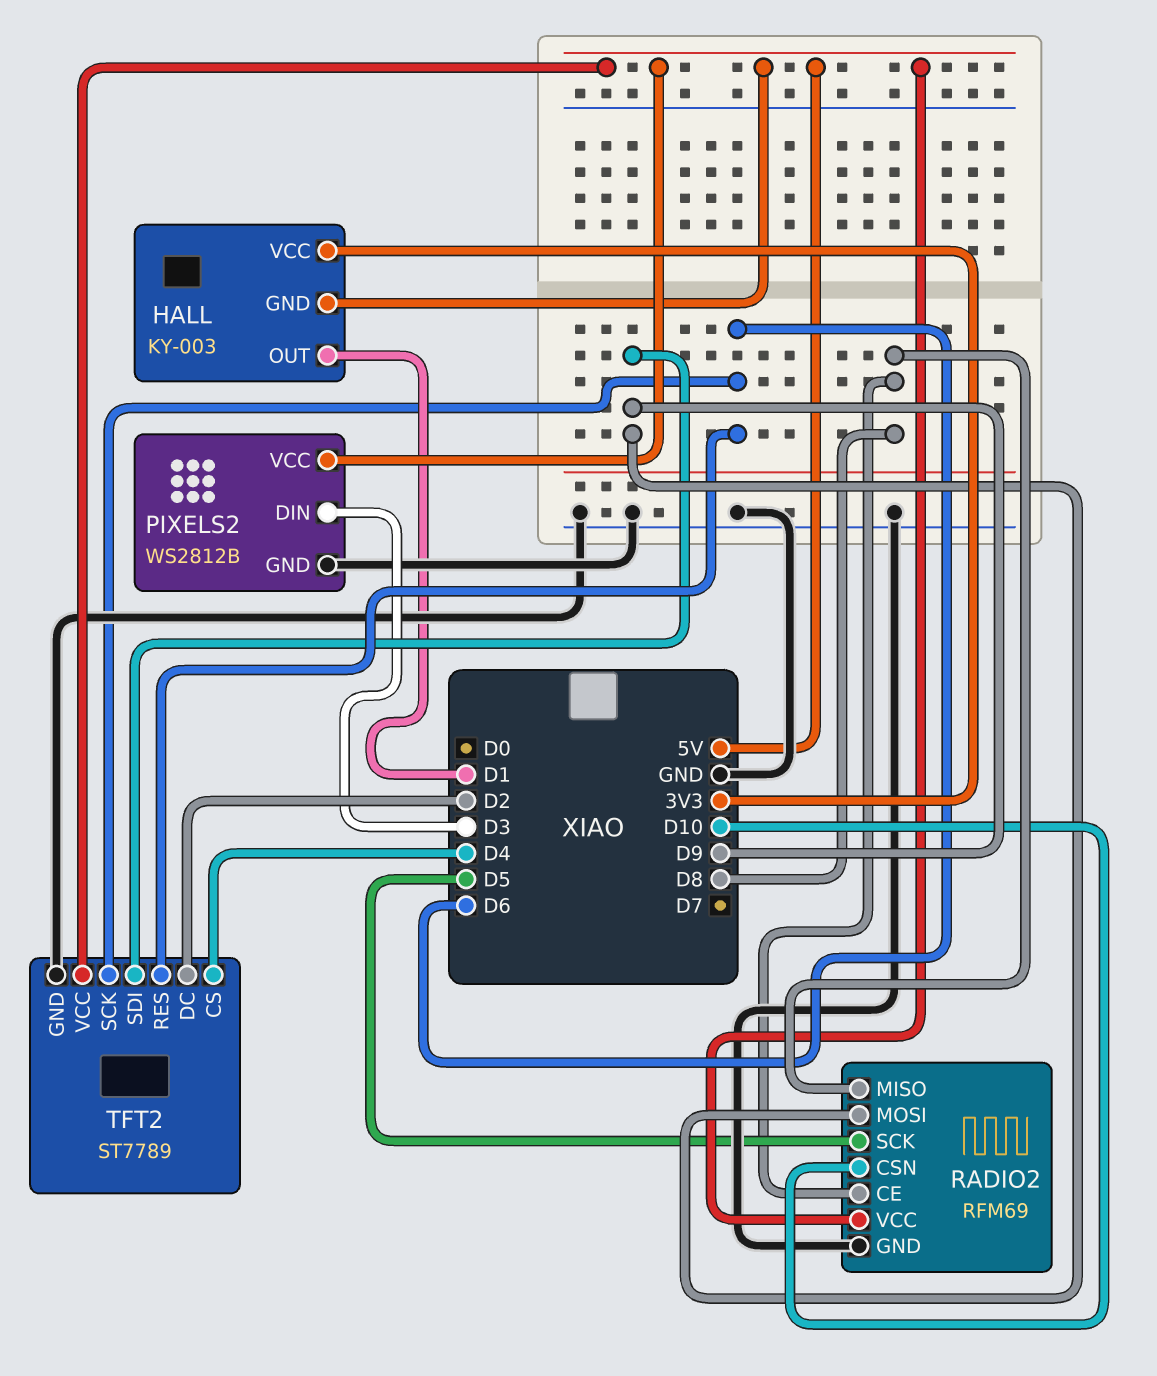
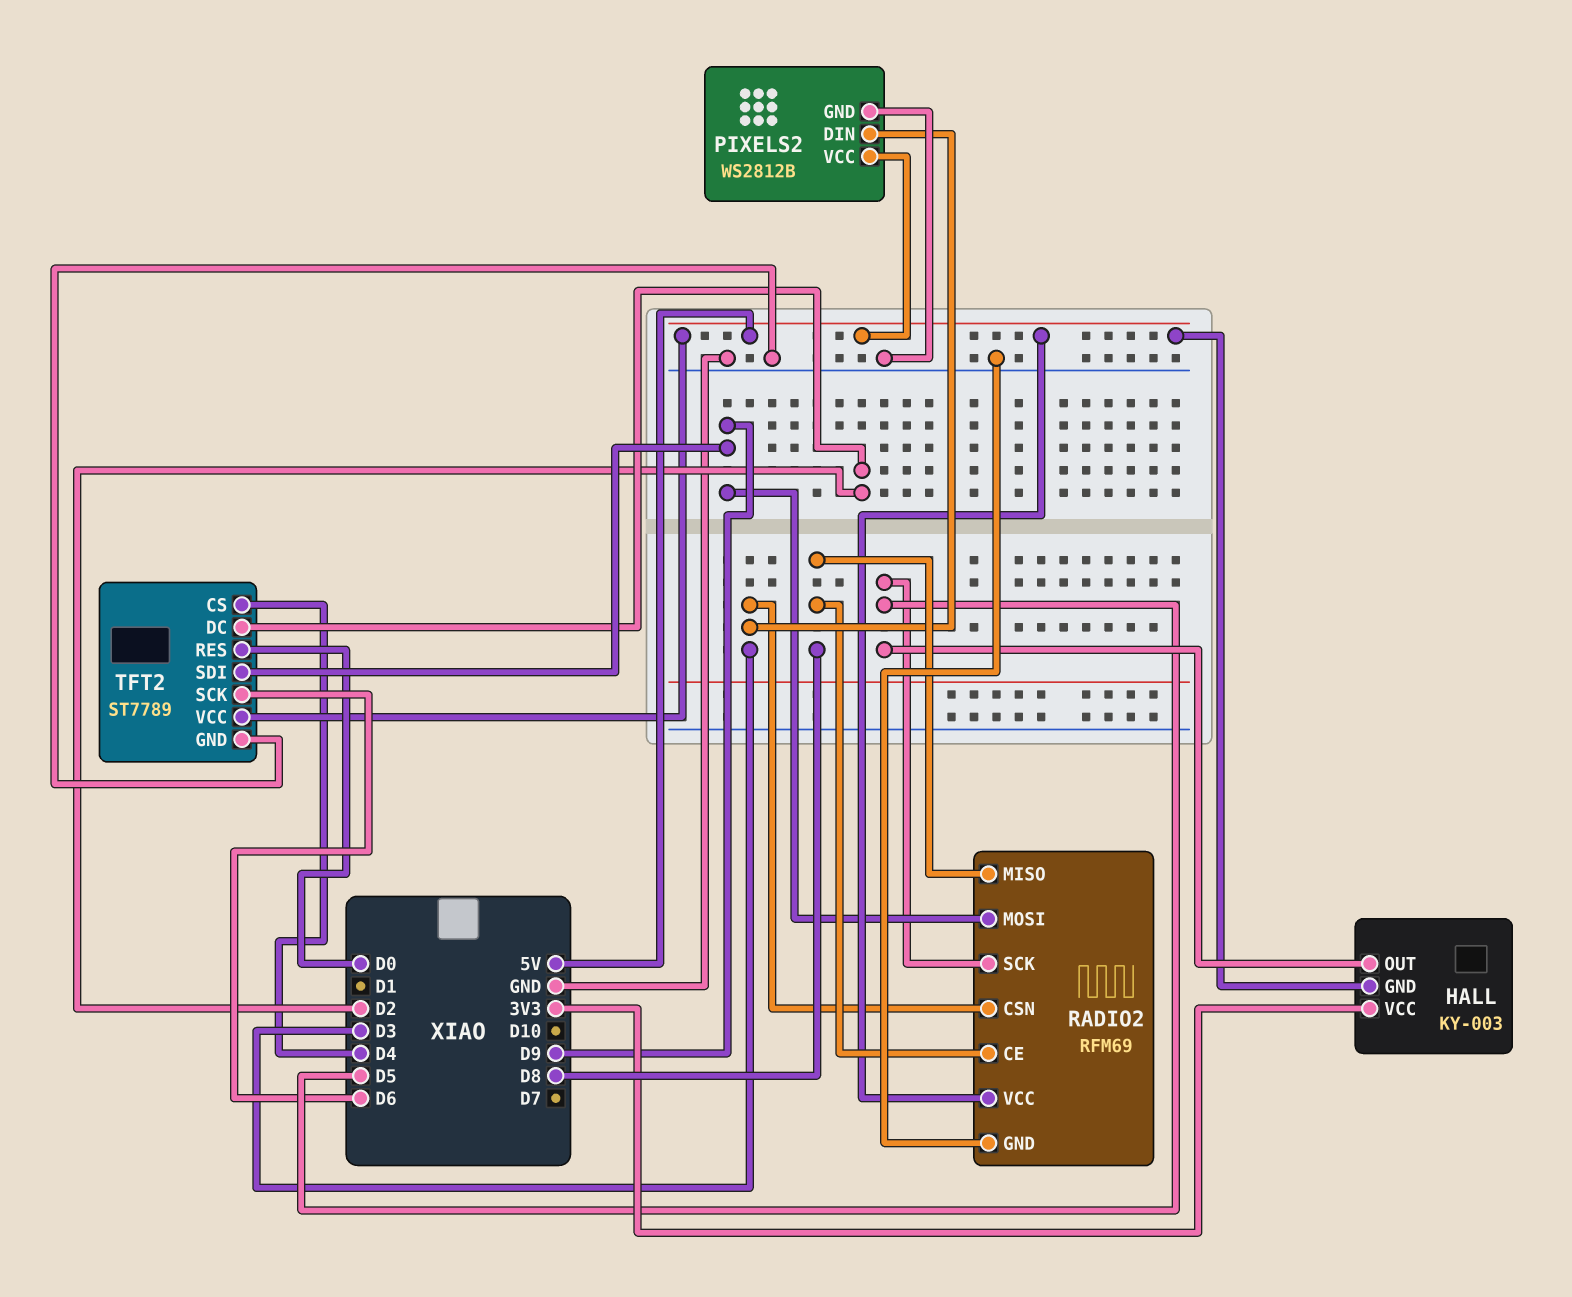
HALL pin OUT: D1 -> D5
RADIO2 pin CSN: D10 -> D3
TFT2 pin RES: D6 -> D0

